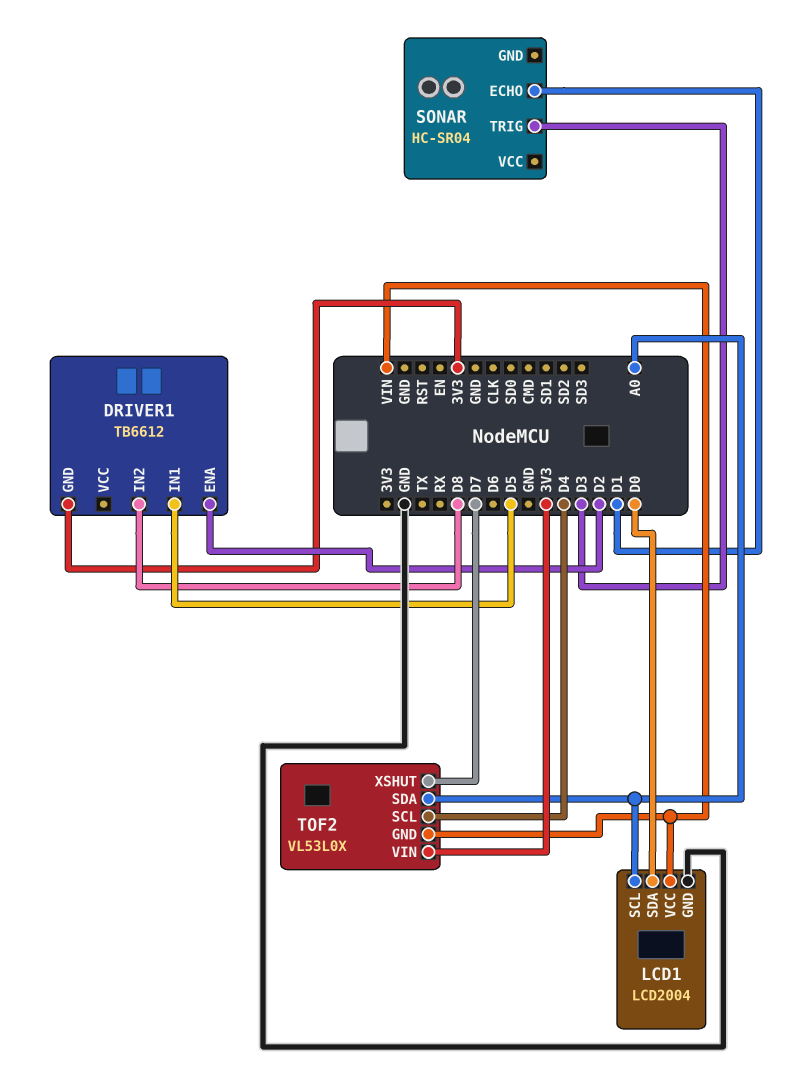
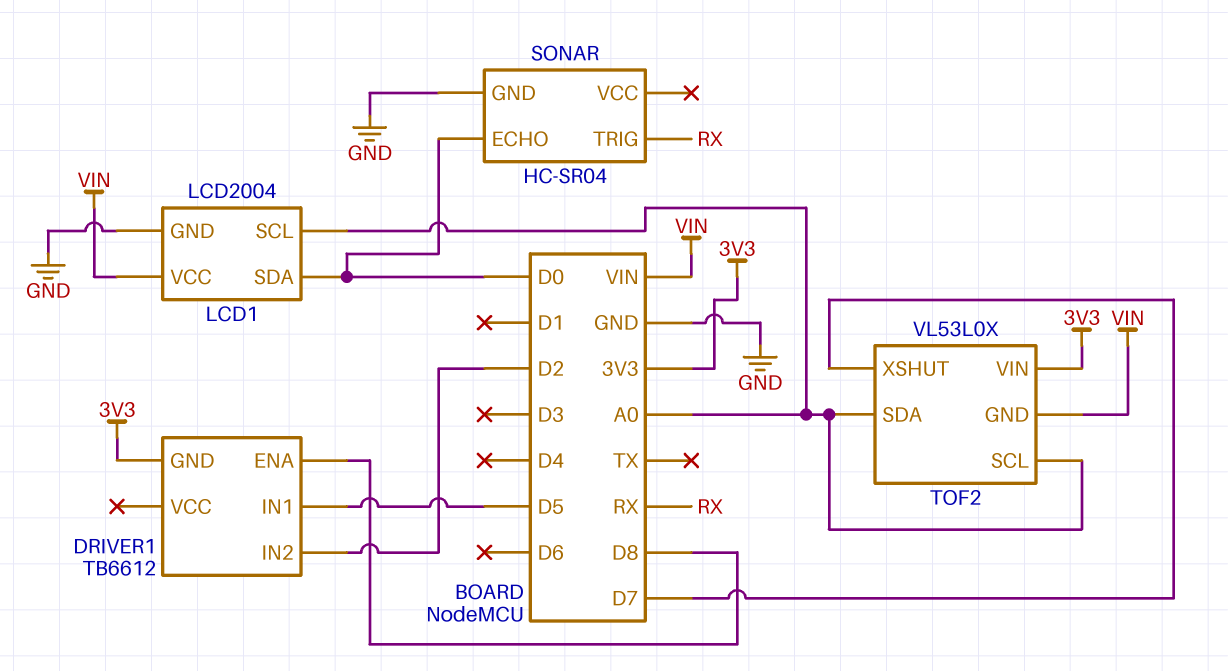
DRIVER1 pin ENA: D2 -> D8
DRIVER1 pin IN2: D8 -> D2
SONAR pin ECHO: D1 -> D0
SONAR pin GND: none -> GND
SONAR pin TRIG: D3 -> RX
TOF2 pin SCL: D4 -> A0

